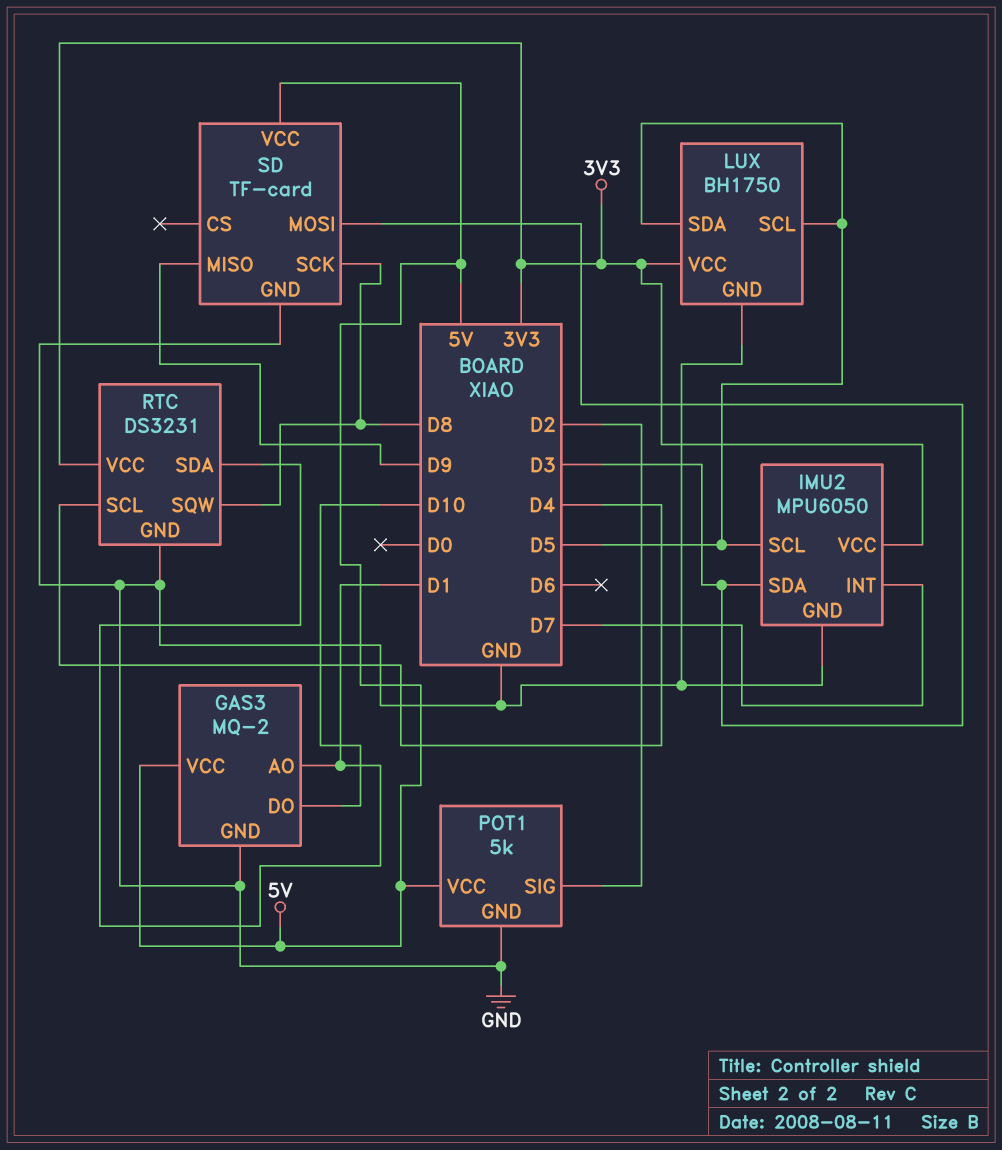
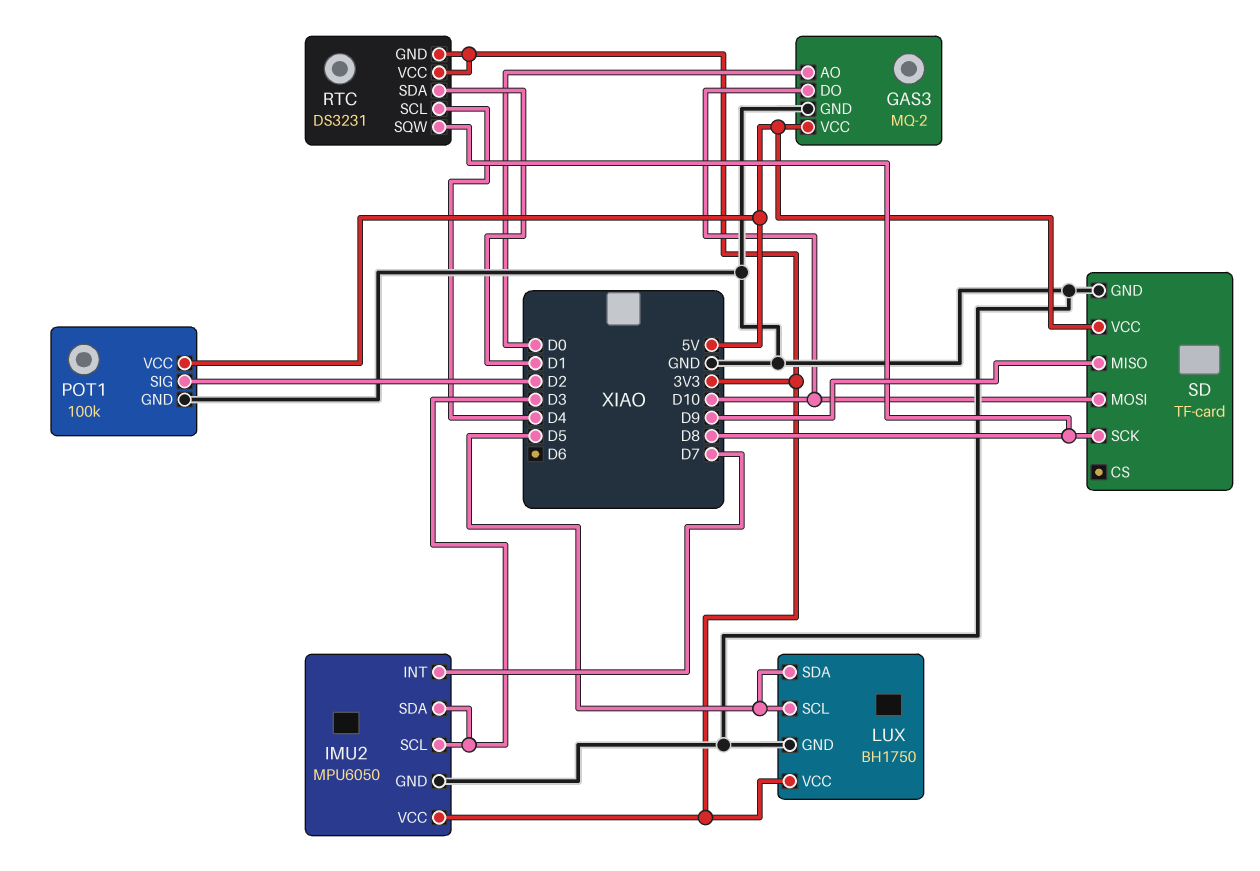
GAS3 pin AO: D1 -> D0
IMU2 pin SCL: D5 -> D3
POT1: 5k -> 100k
RTC pin GND: GND -> 3V3
SD pin MOSI: D3 -> D10

